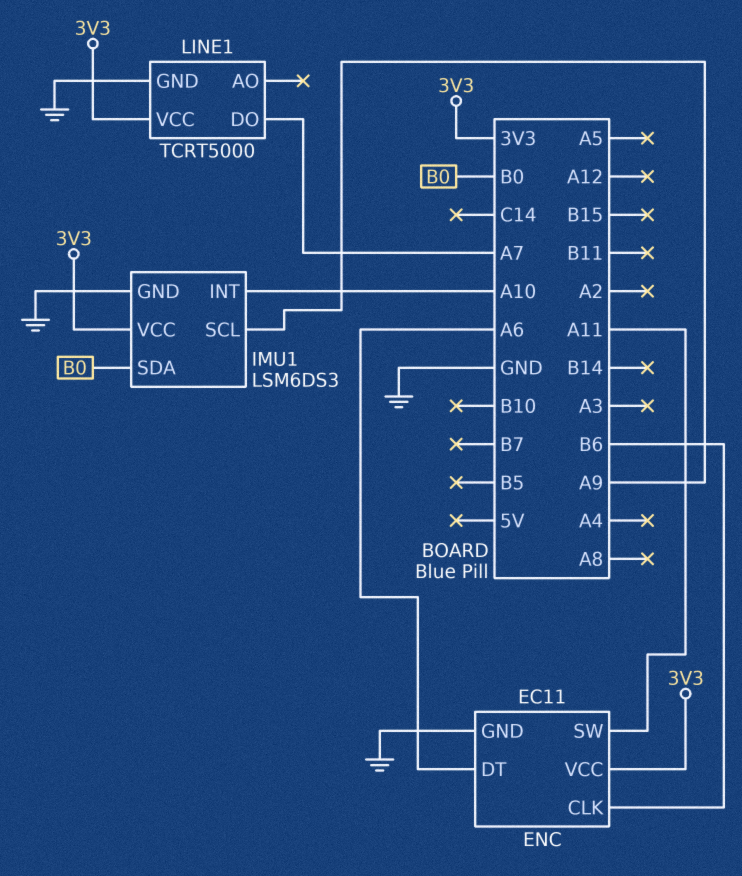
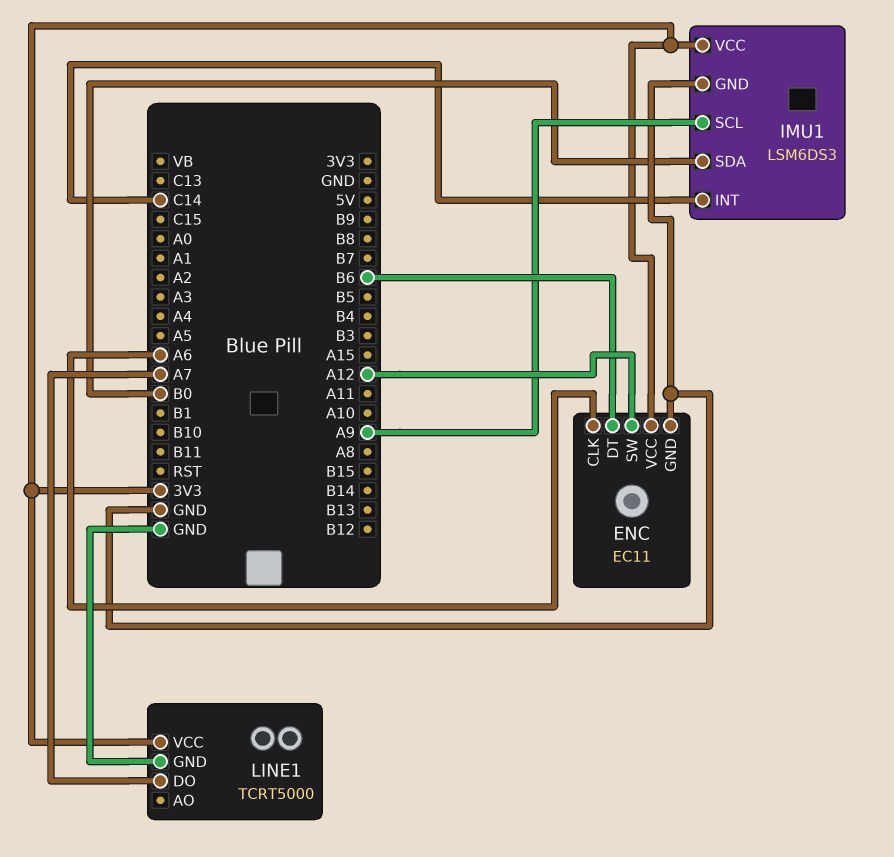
ENC pin CLK: B6 -> A6
ENC pin DT: A6 -> B6
ENC pin SW: A11 -> A12
IMU1 pin INT: A10 -> C14

